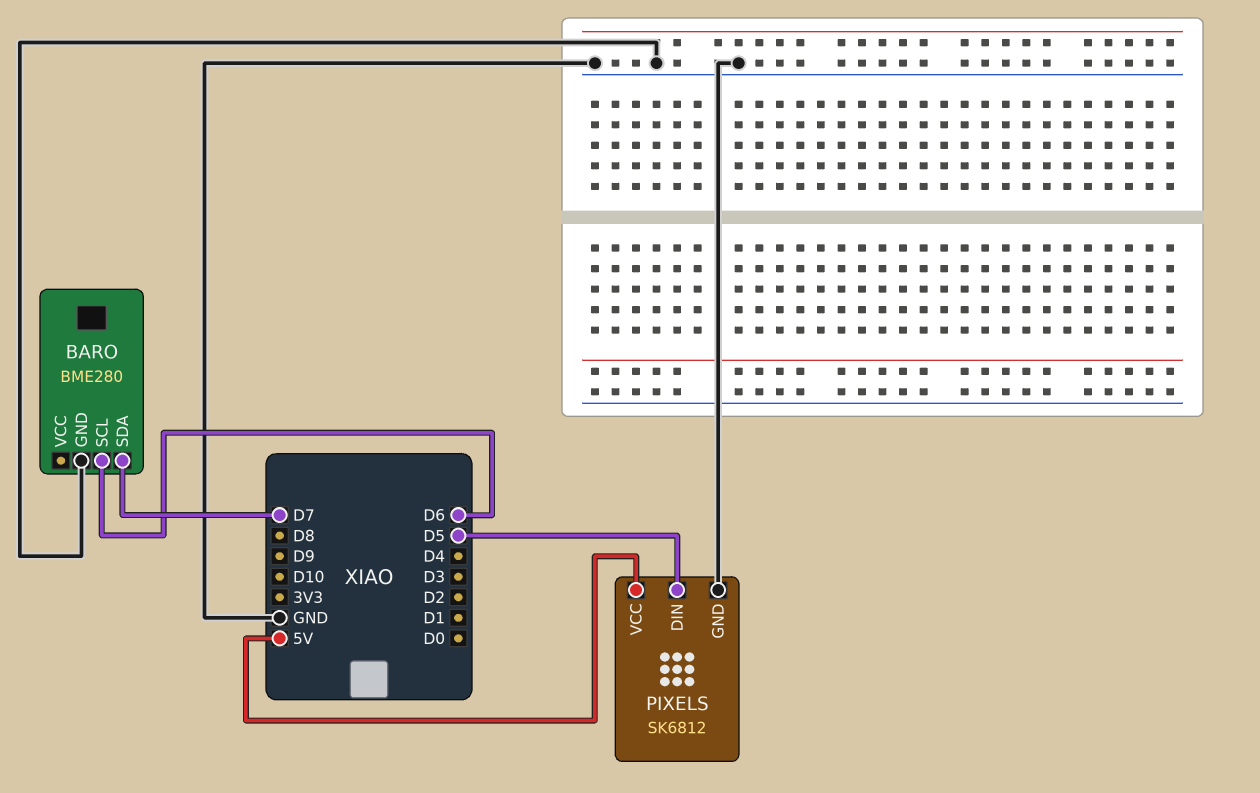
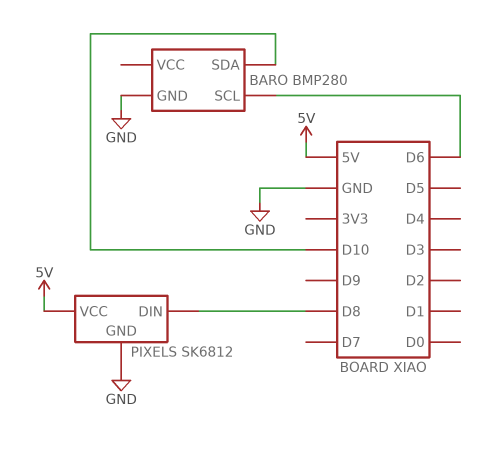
BARO: BME280 -> BMP280
BARO pin SDA: D7 -> D10
PIXELS pin DIN: D5 -> D8

